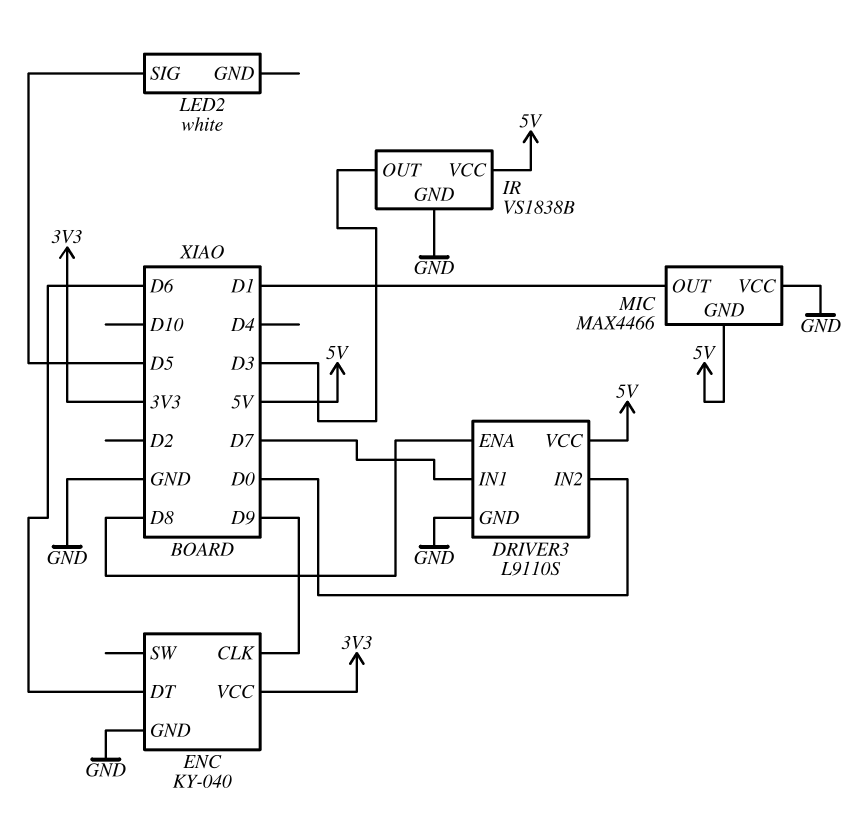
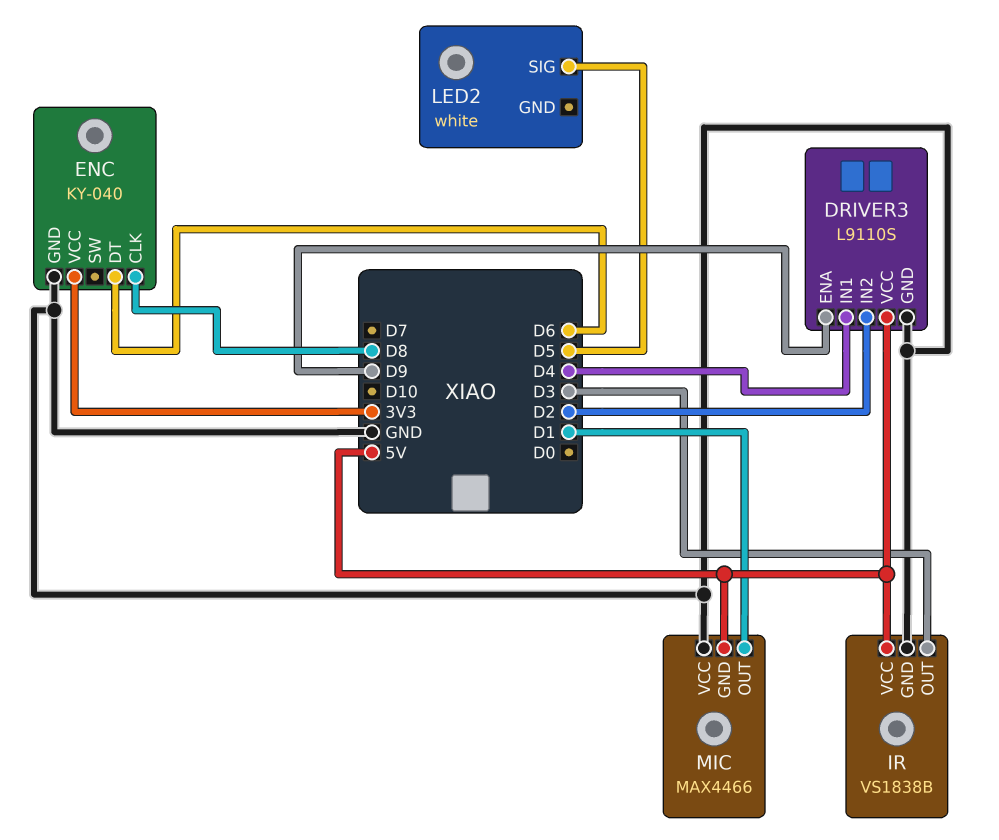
DRIVER3 pin ENA: D8 -> D9
DRIVER3 pin IN1: D7 -> D4
DRIVER3 pin IN2: D0 -> D2
ENC pin CLK: D9 -> D8

